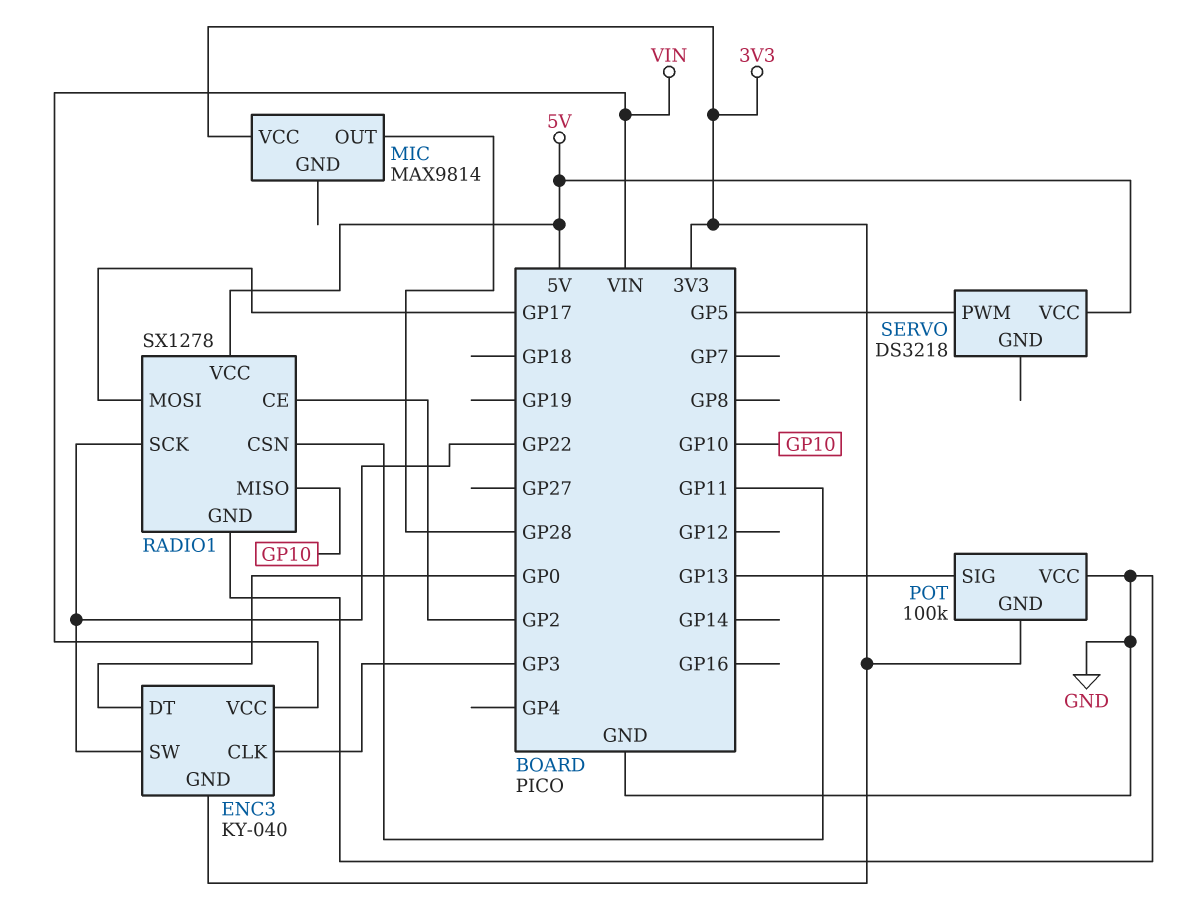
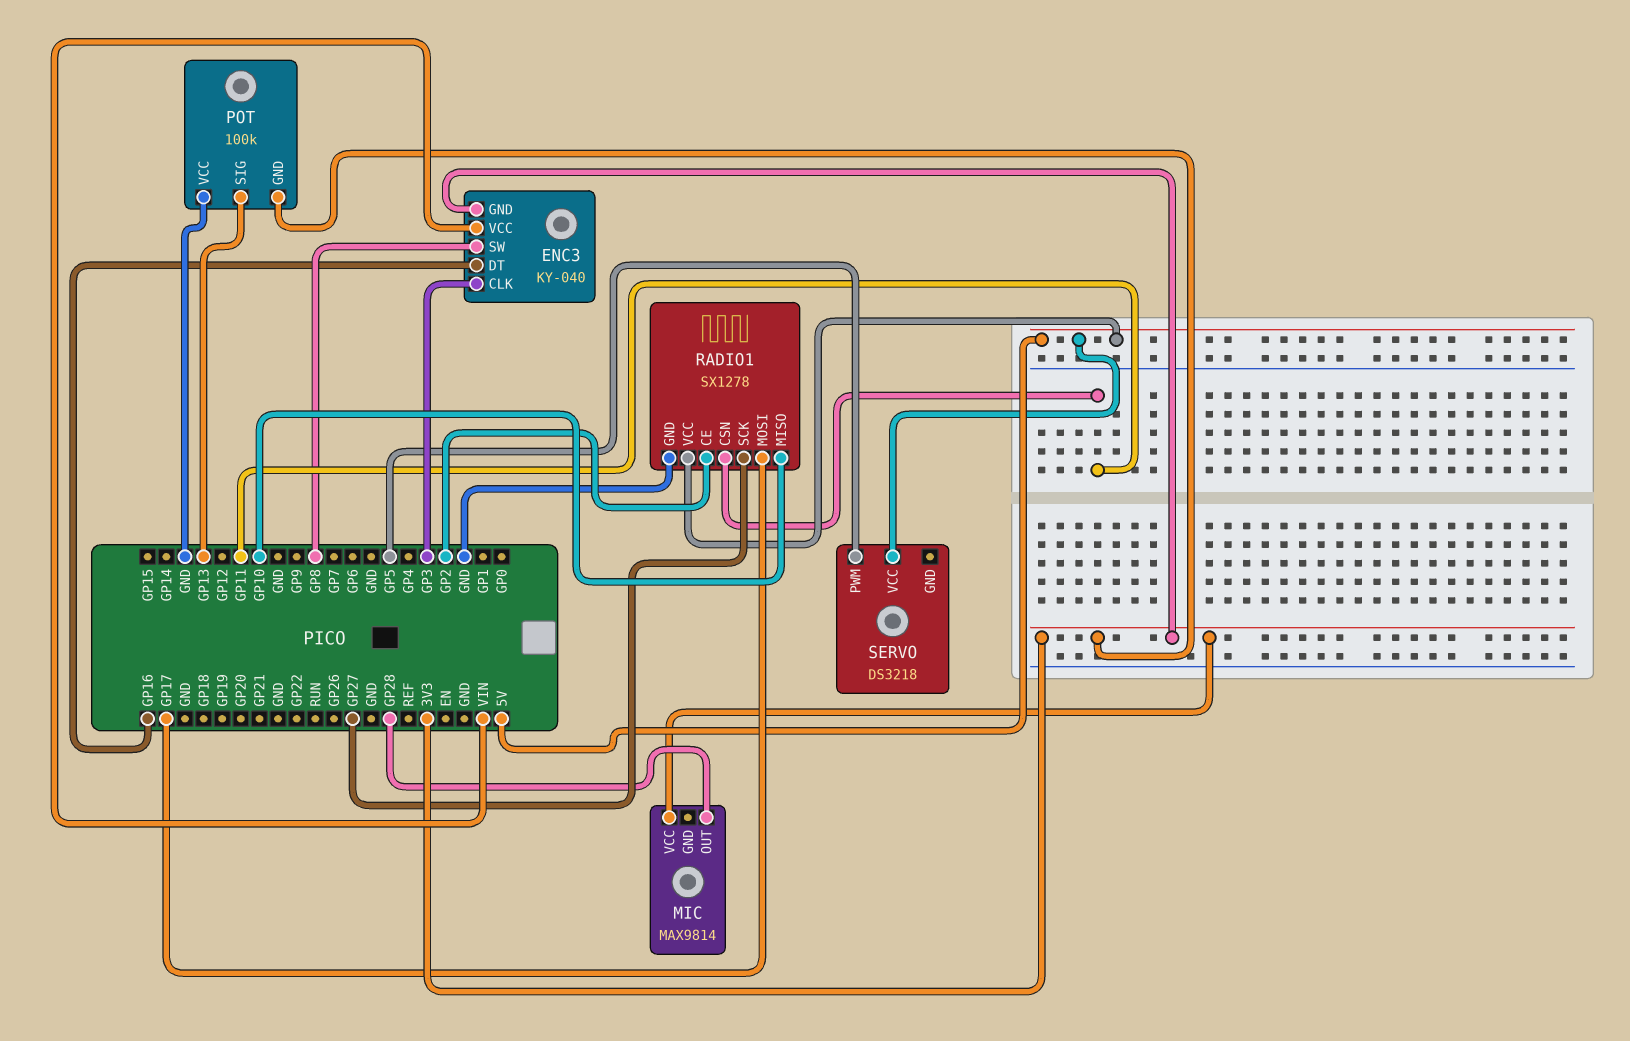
ENC3 pin DT: GP0 -> GP16
ENC3 pin SW: GP22 -> GP8
RADIO1 pin SCK: GP22 -> GP27

